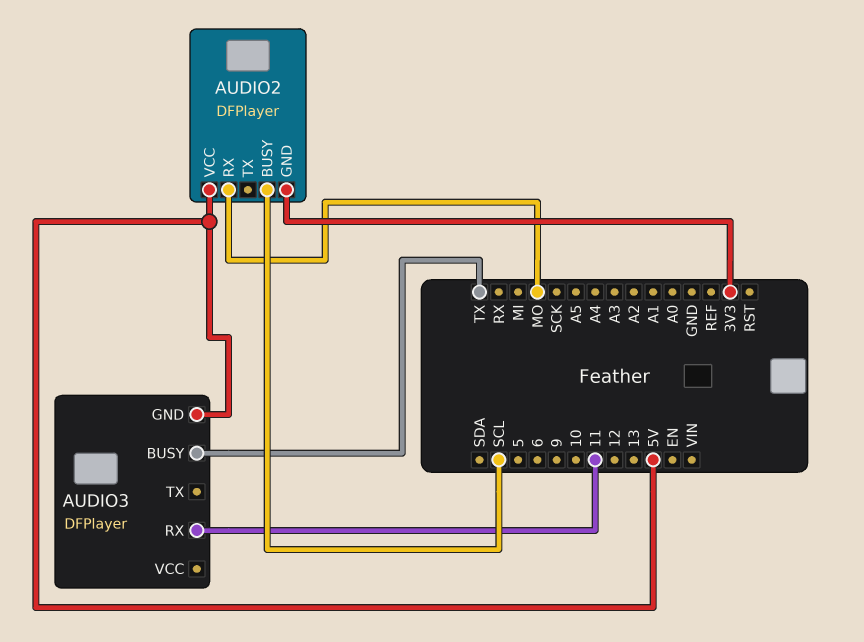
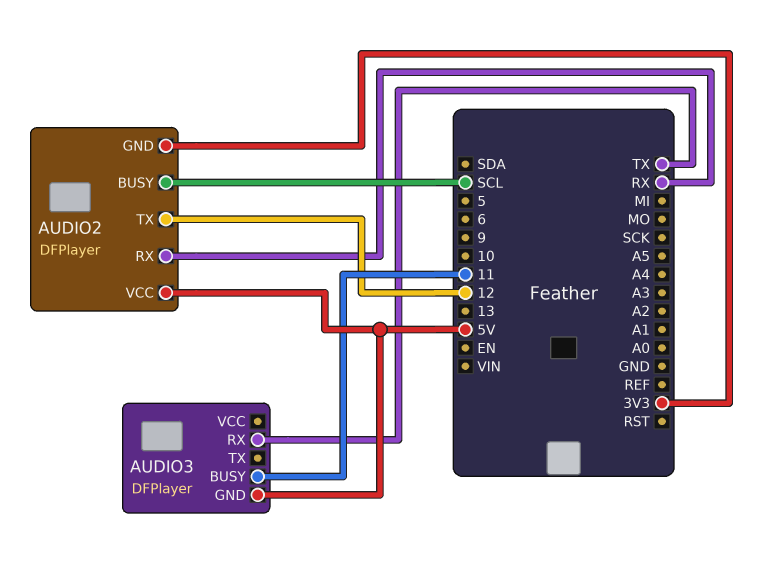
AUDIO2 pin RX: MO -> RX
AUDIO2 pin TX: none -> 12
AUDIO3 pin BUSY: TX -> 11
AUDIO3 pin RX: 11 -> TX

